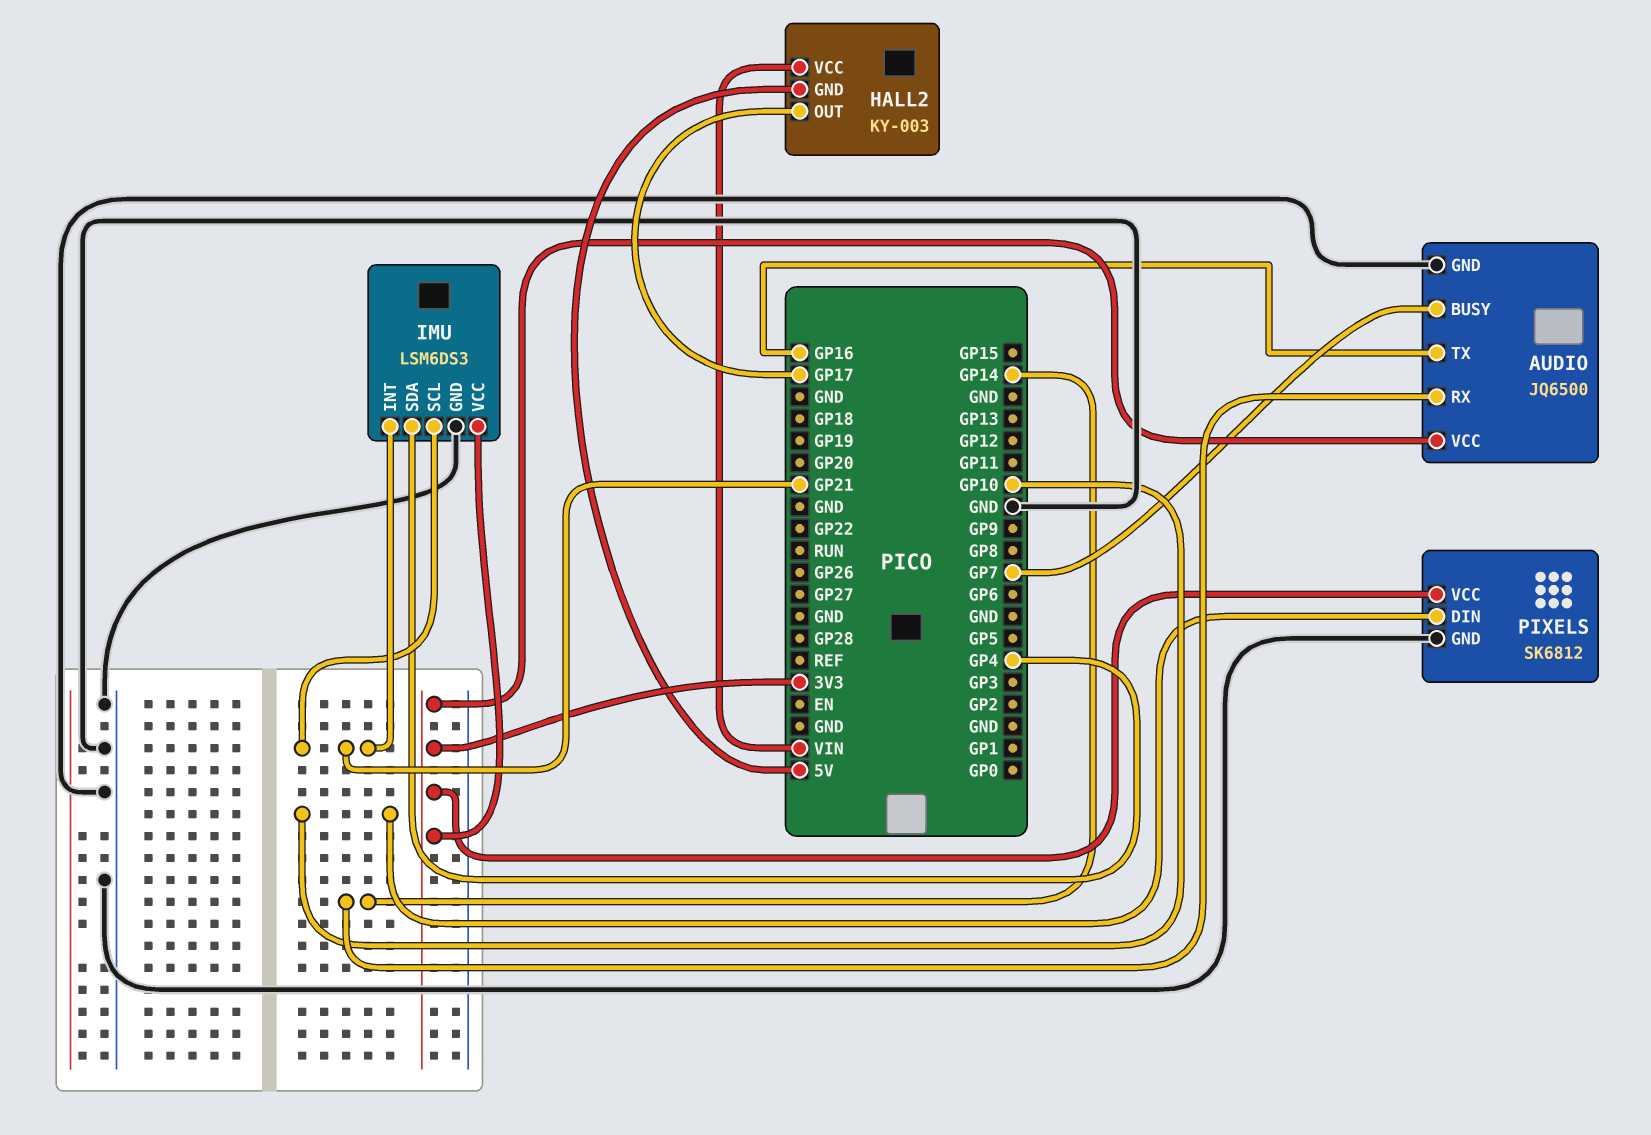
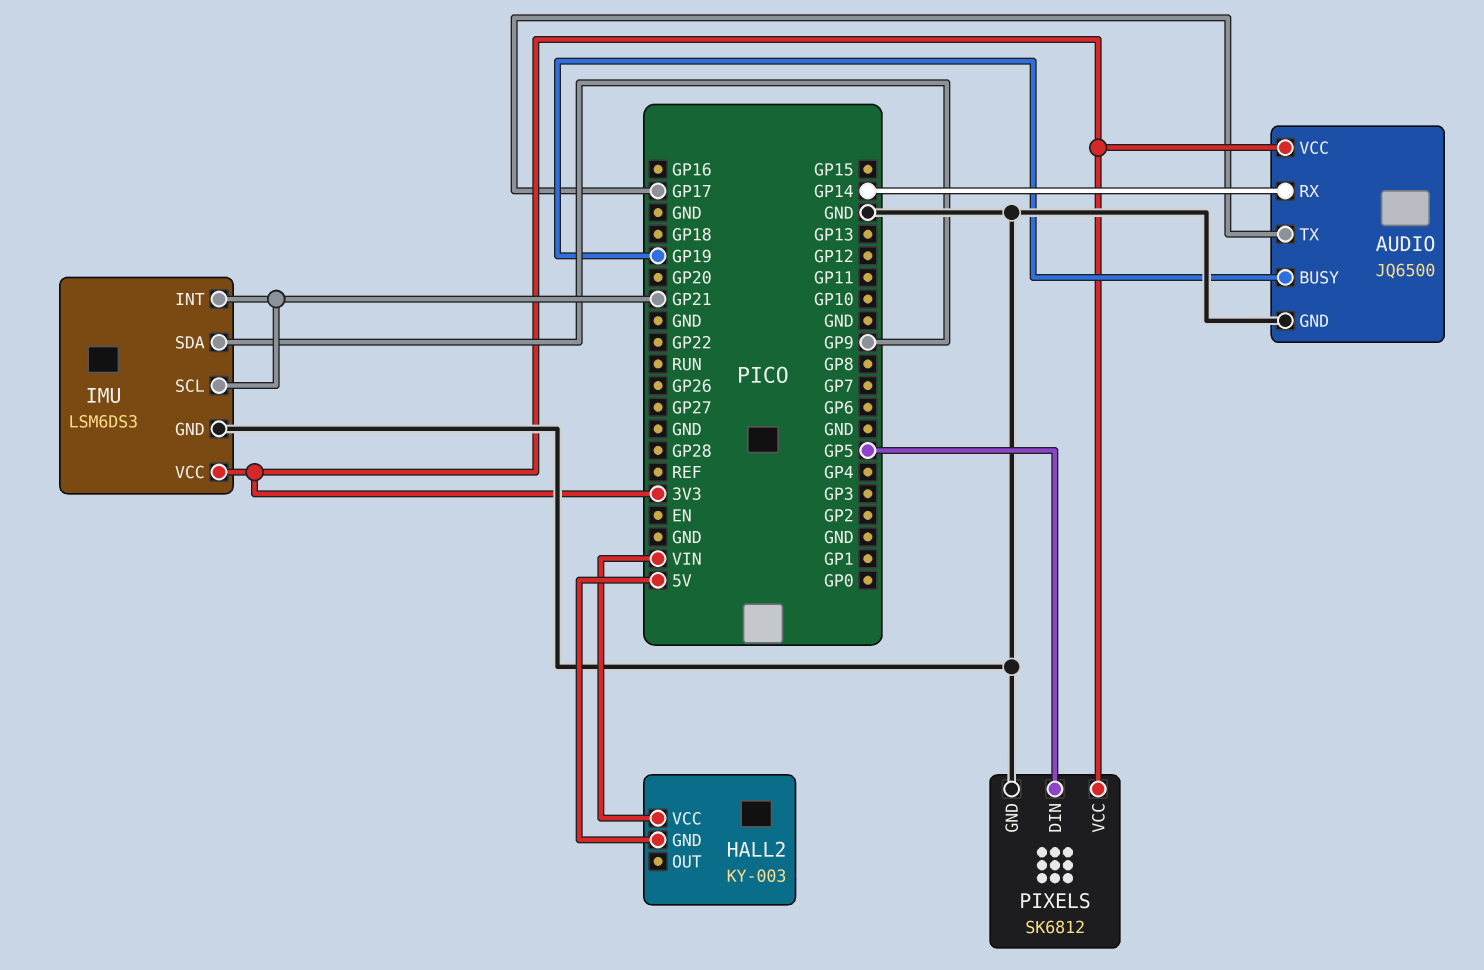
AUDIO pin BUSY: GP7 -> GP19
AUDIO pin TX: GP16 -> GP17
HALL2 pin OUT: GP17 -> none
IMU pin SDA: GP4 -> GP9
PIXELS pin DIN: GP10 -> GP5

